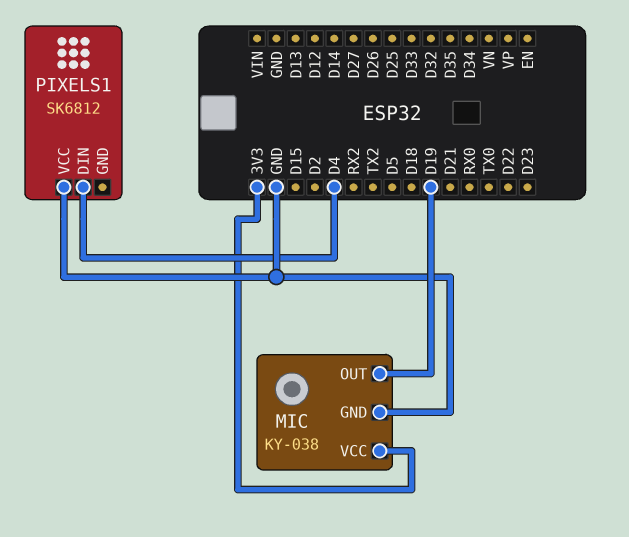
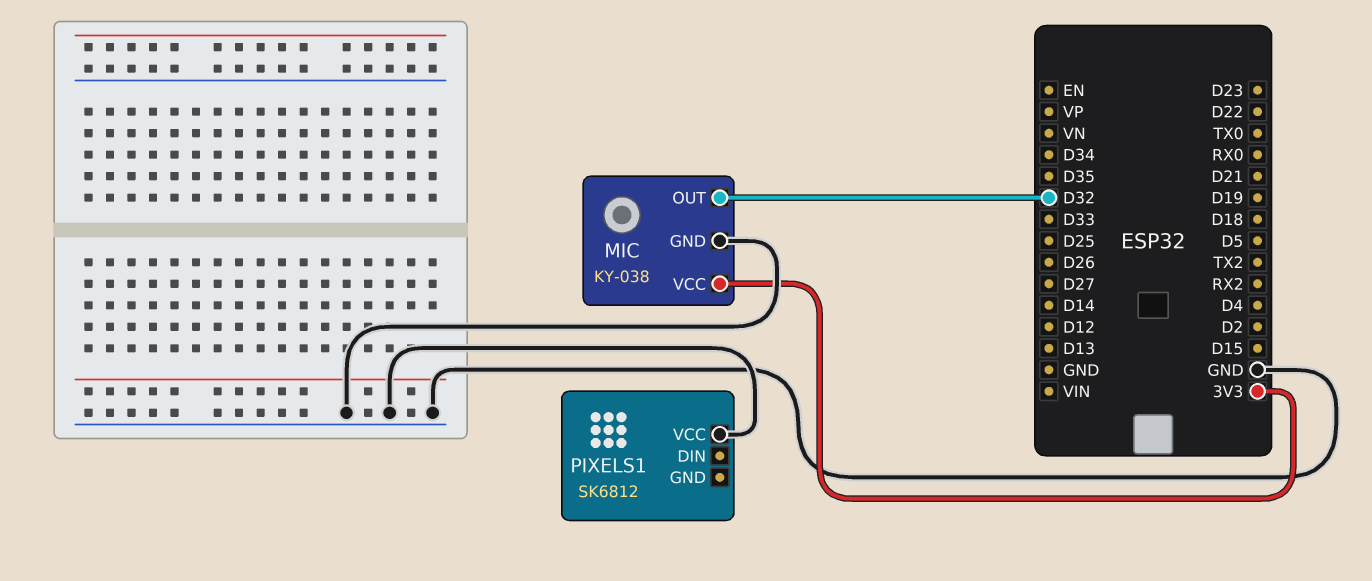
MIC pin OUT: D19 -> D32
PIXELS1 pin DIN: D4 -> none

